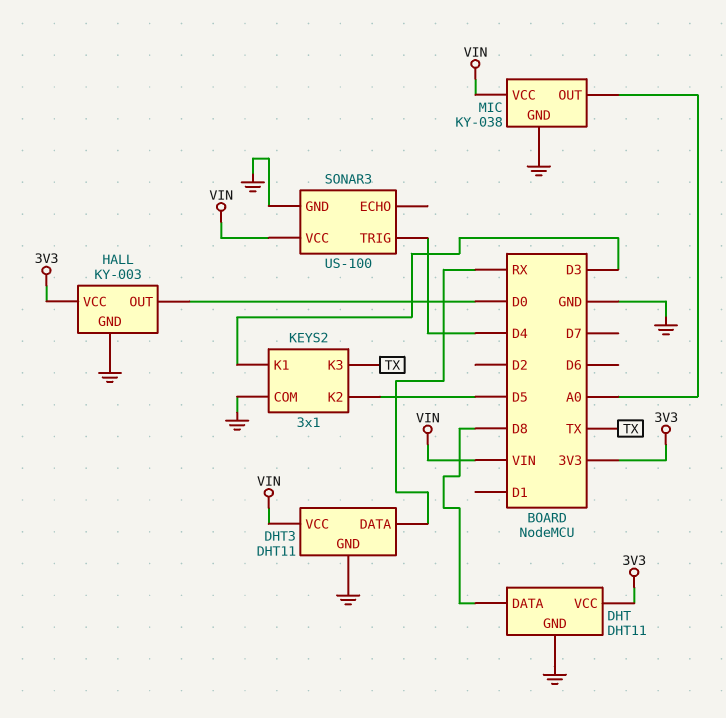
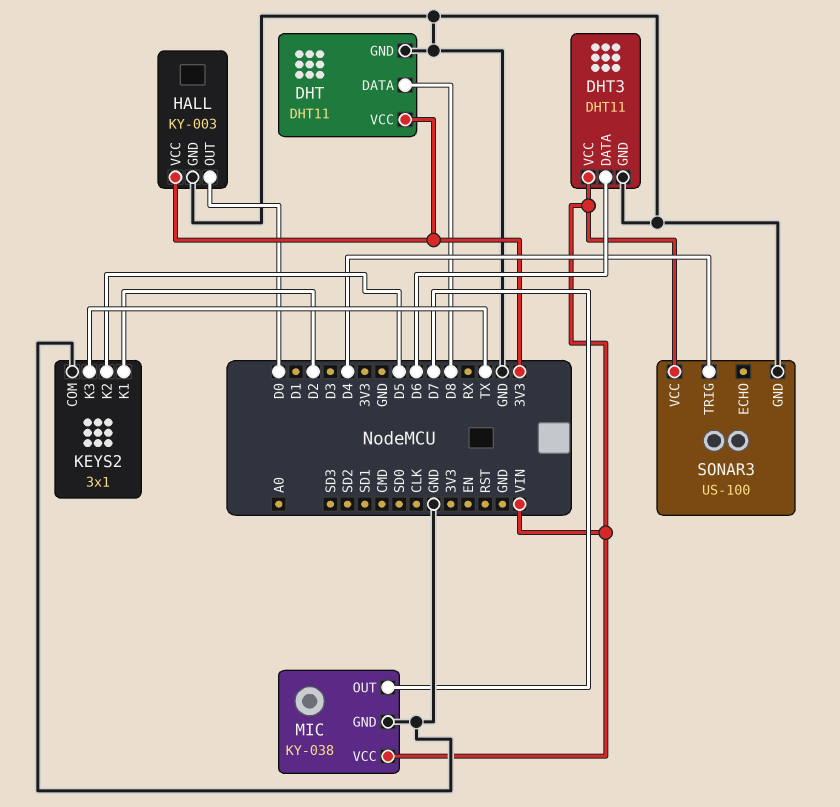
DHT3 pin DATA: RX -> D6
KEYS2 pin K1: D3 -> D2
MIC pin OUT: A0 -> D7

